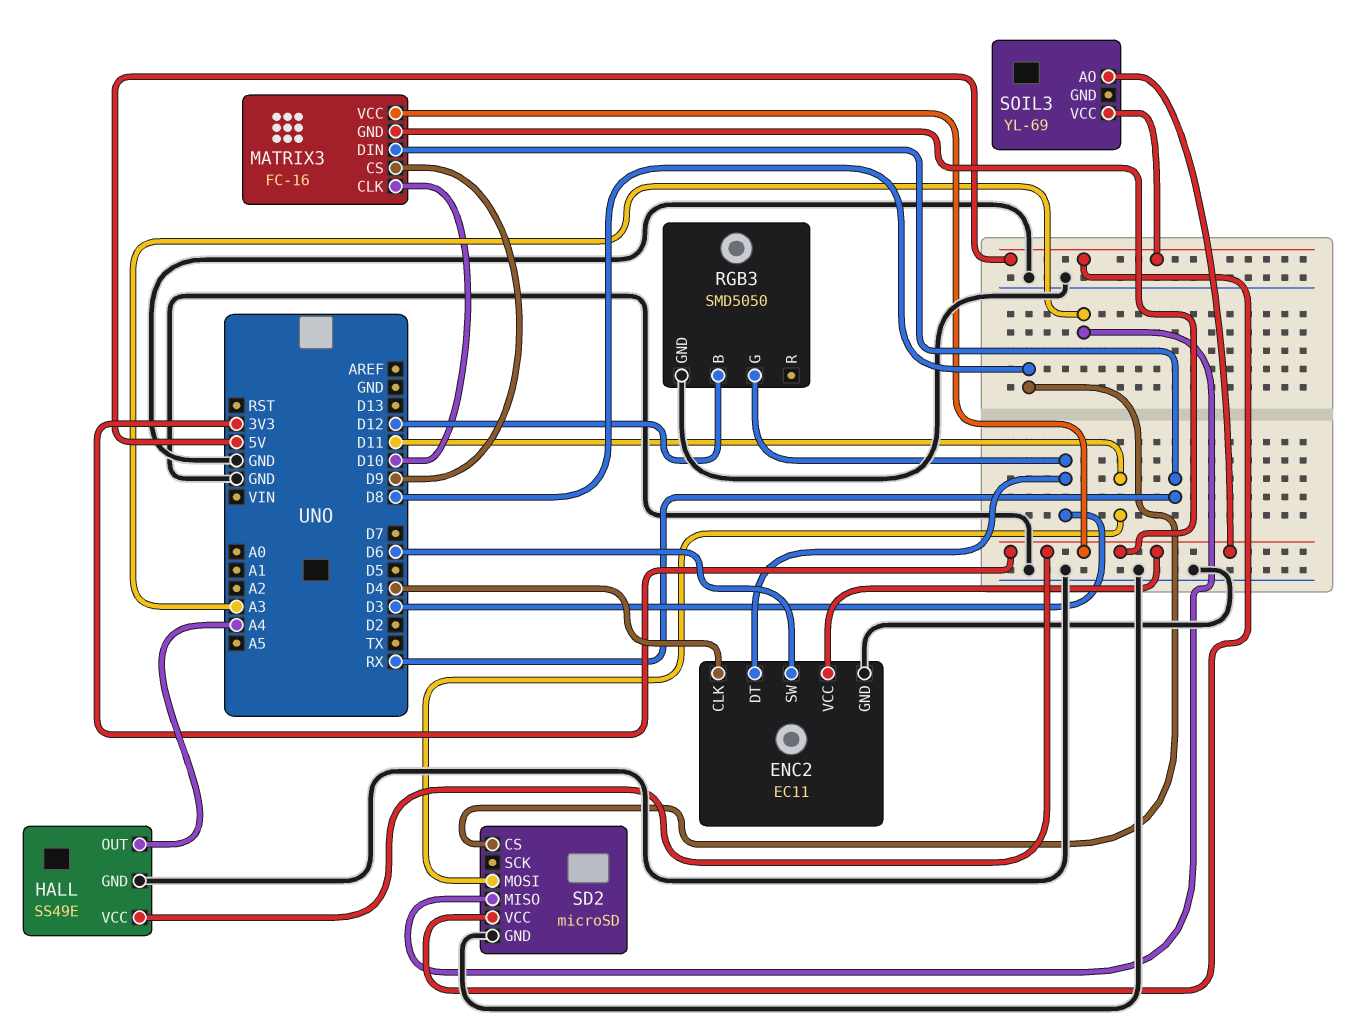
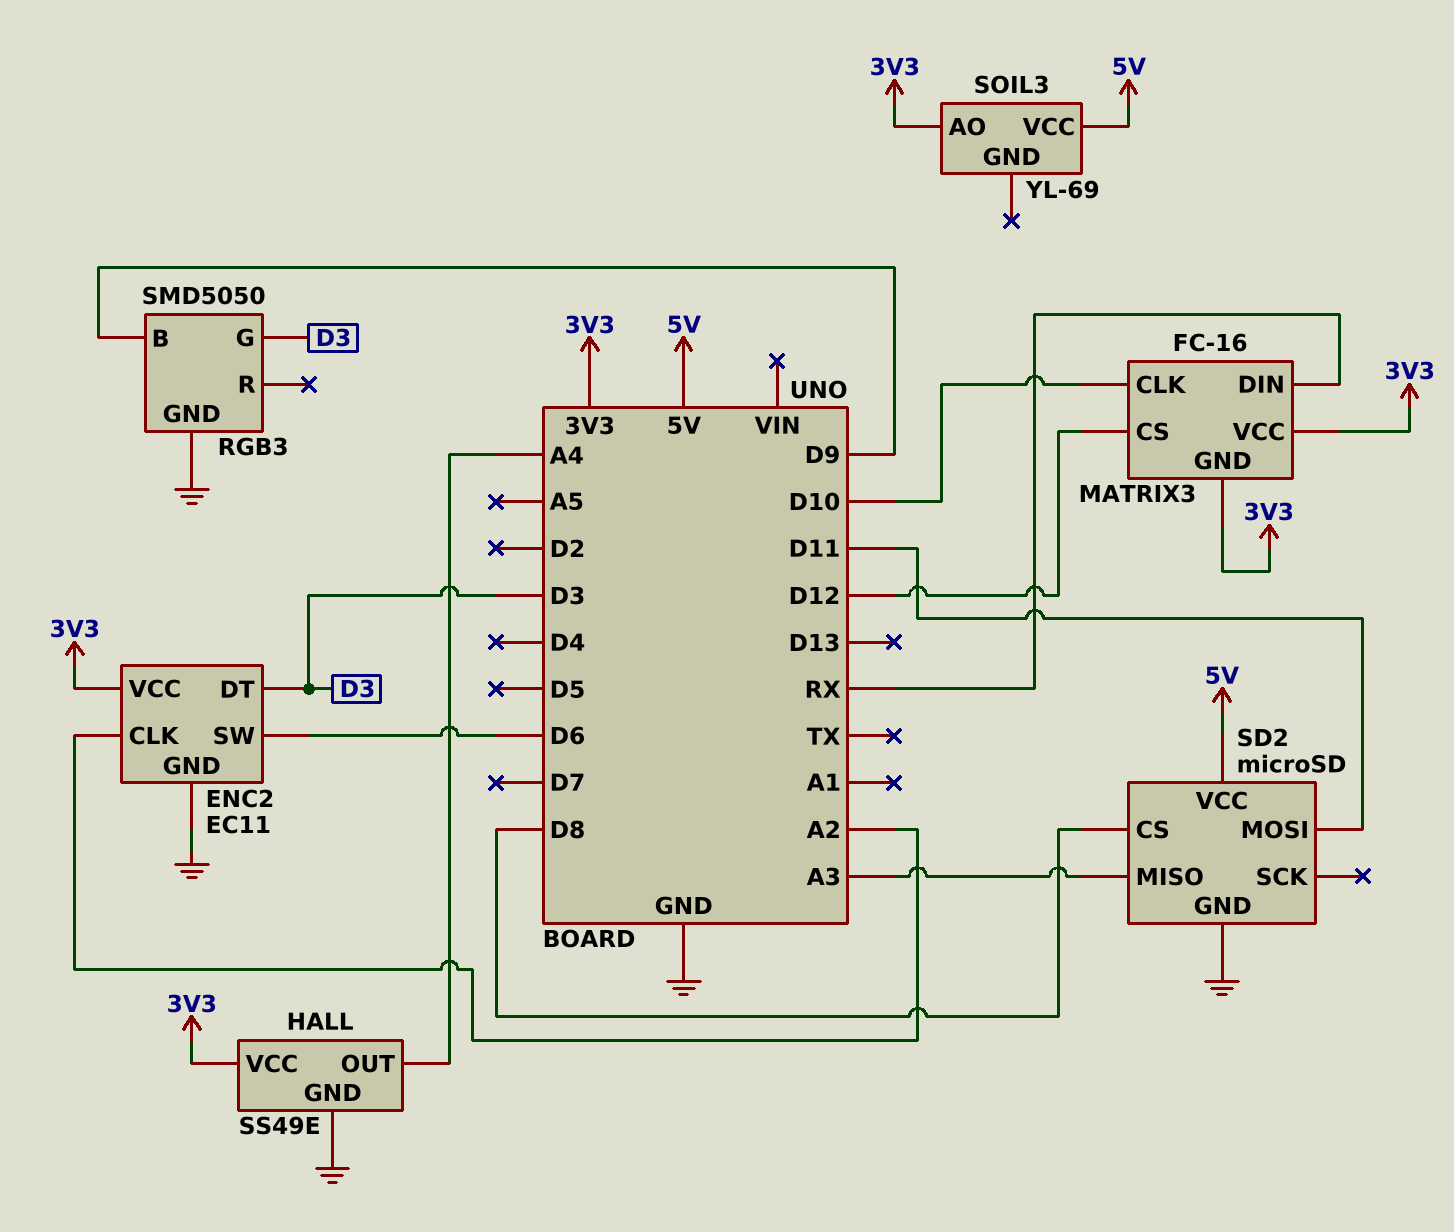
ENC2 pin CLK: D4 -> A2
MATRIX3 pin CS: D9 -> D12
RGB3 pin B: D12 -> D9

